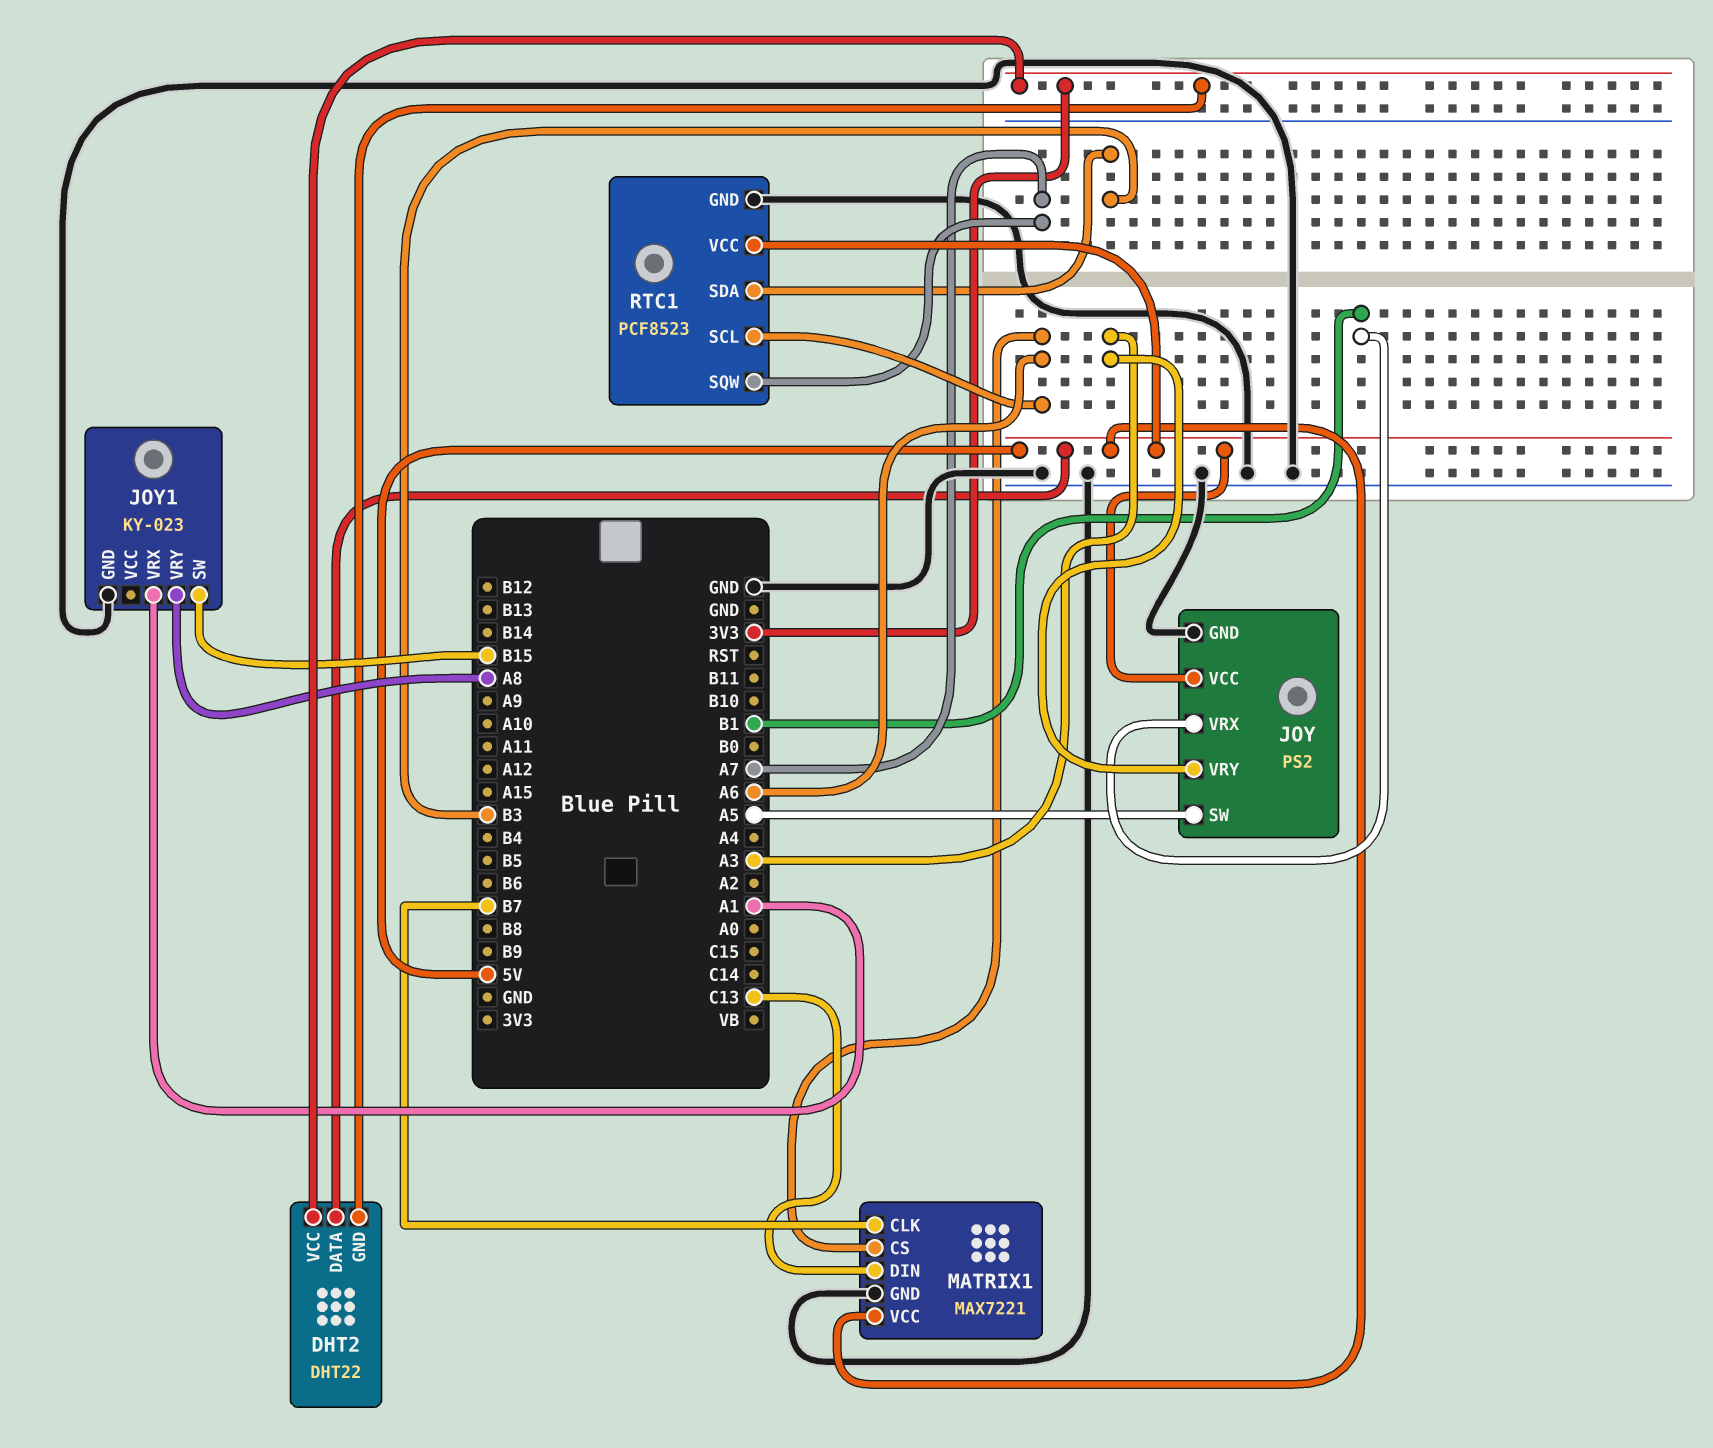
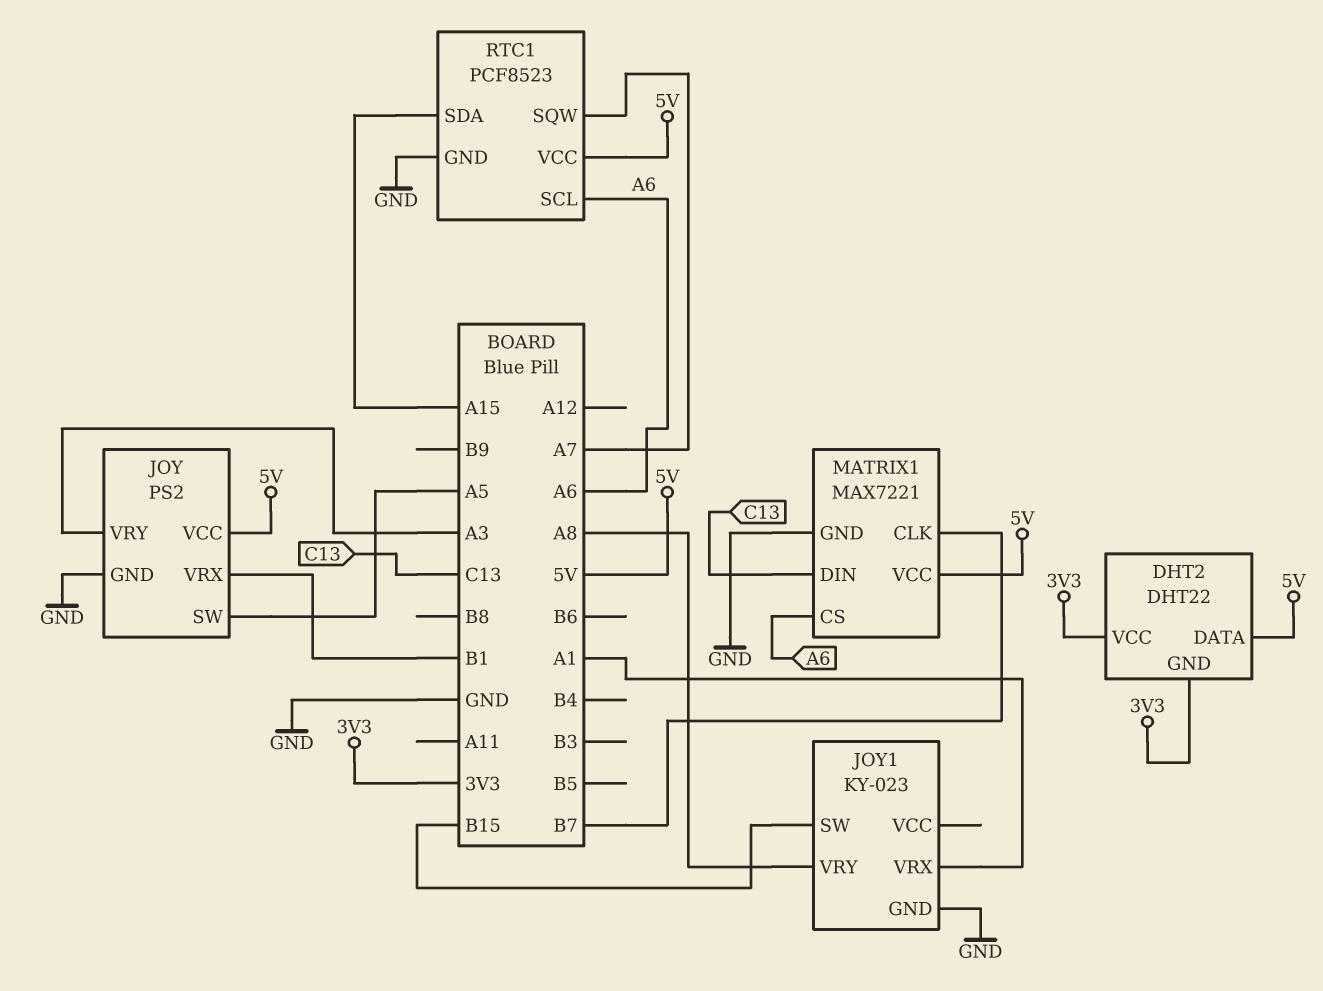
RTC1 pin SDA: B3 -> A15

